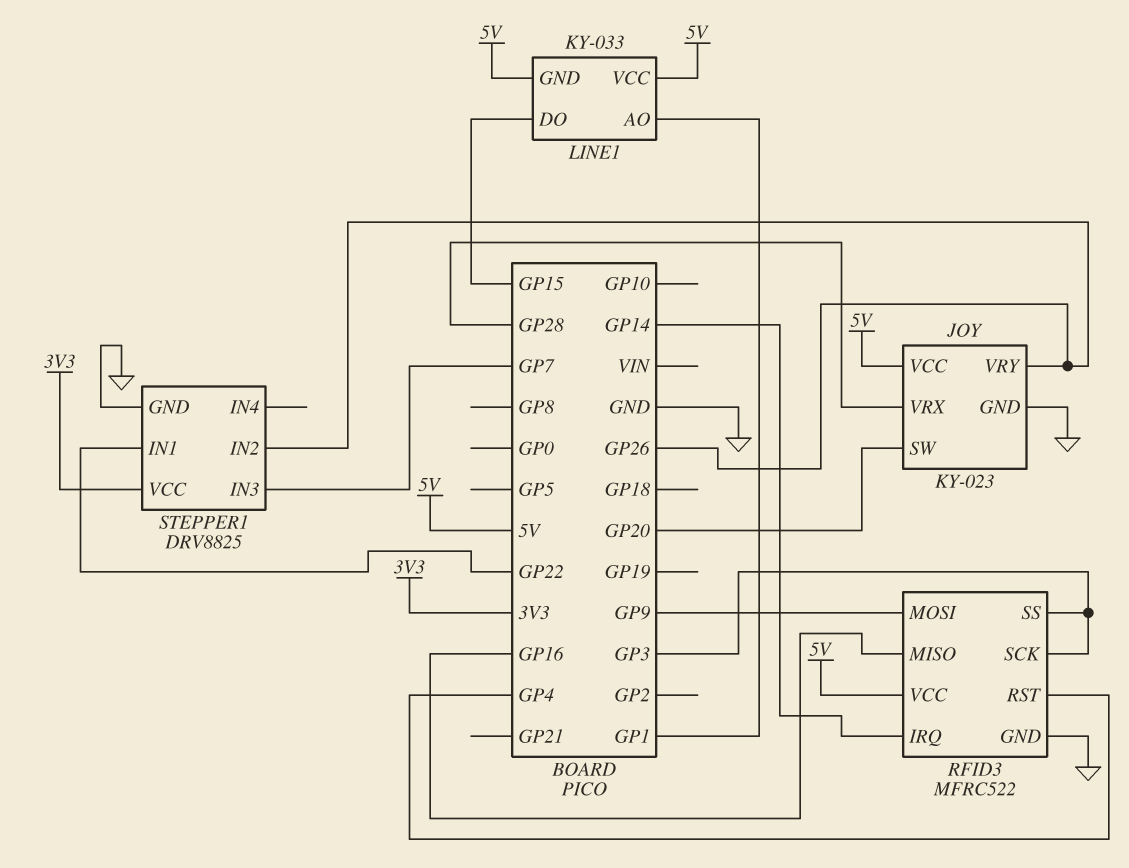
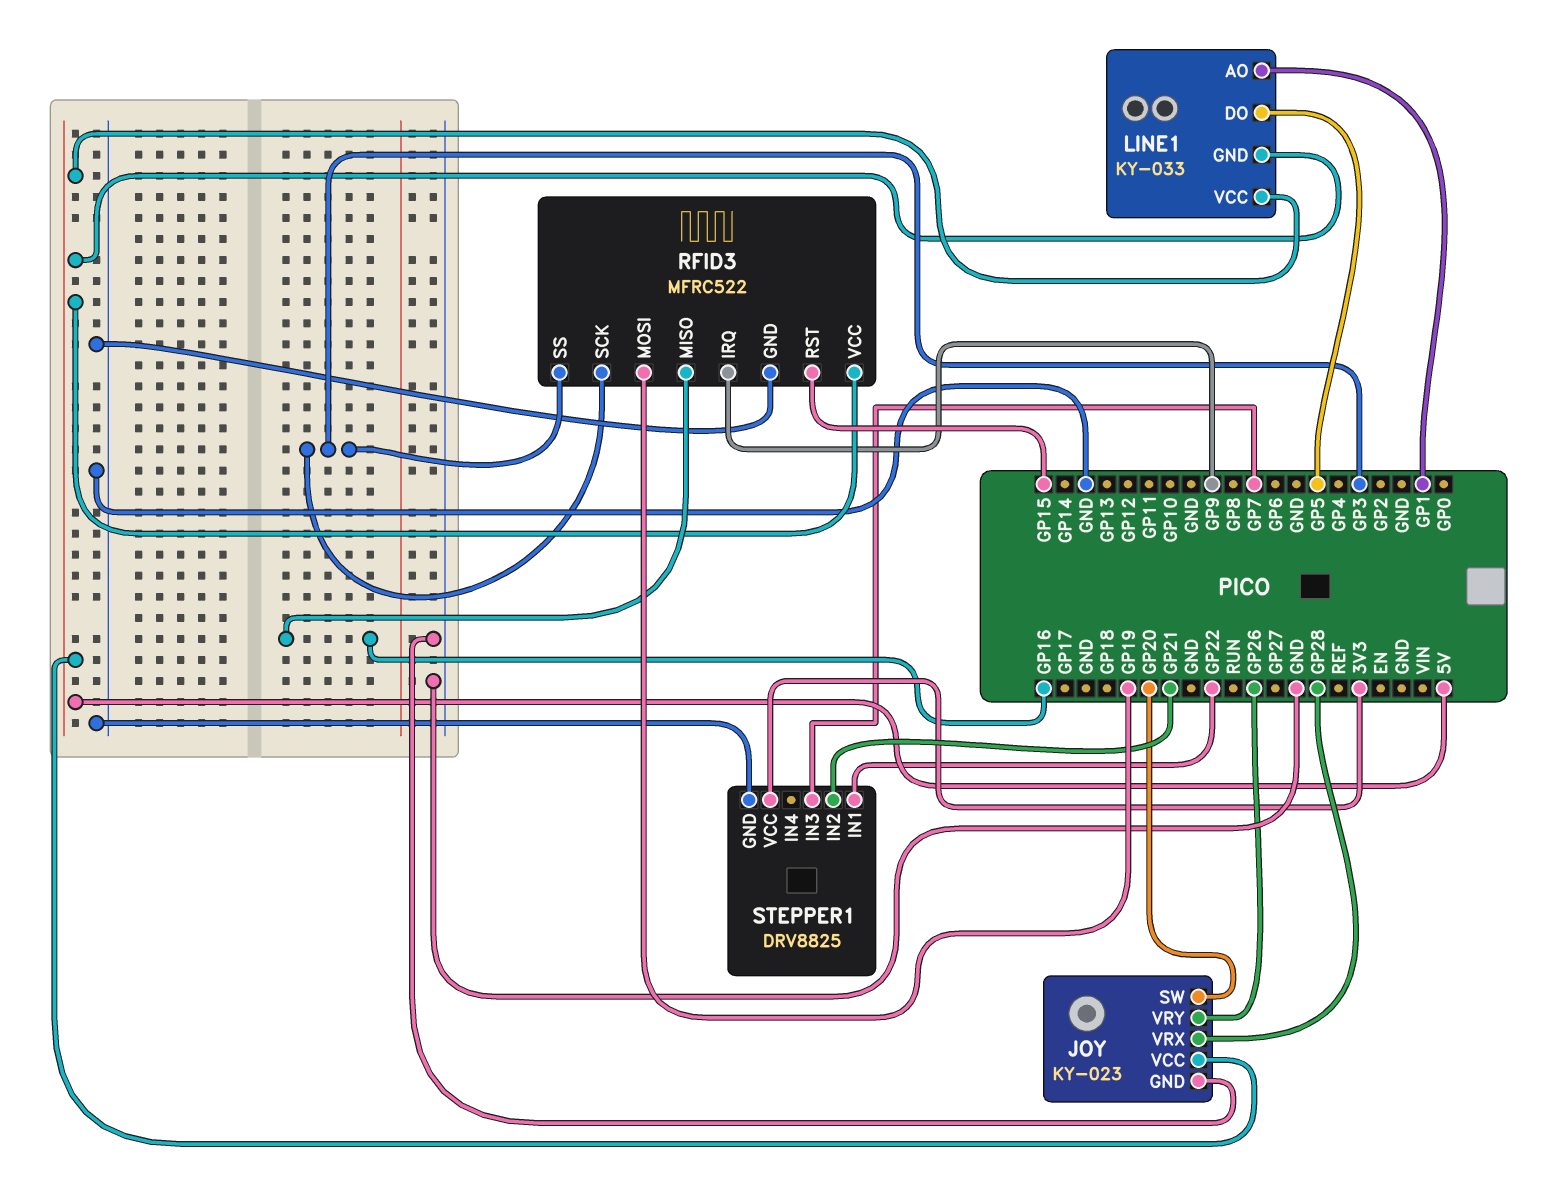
LINE1 pin DO: GP15 -> GP5
RFID3 pin IRQ: GP14 -> GP9
RFID3 pin MOSI: GP9 -> GP19
RFID3 pin RST: GP4 -> GP15
STEPPER1 pin IN2: GP26 -> GP21

